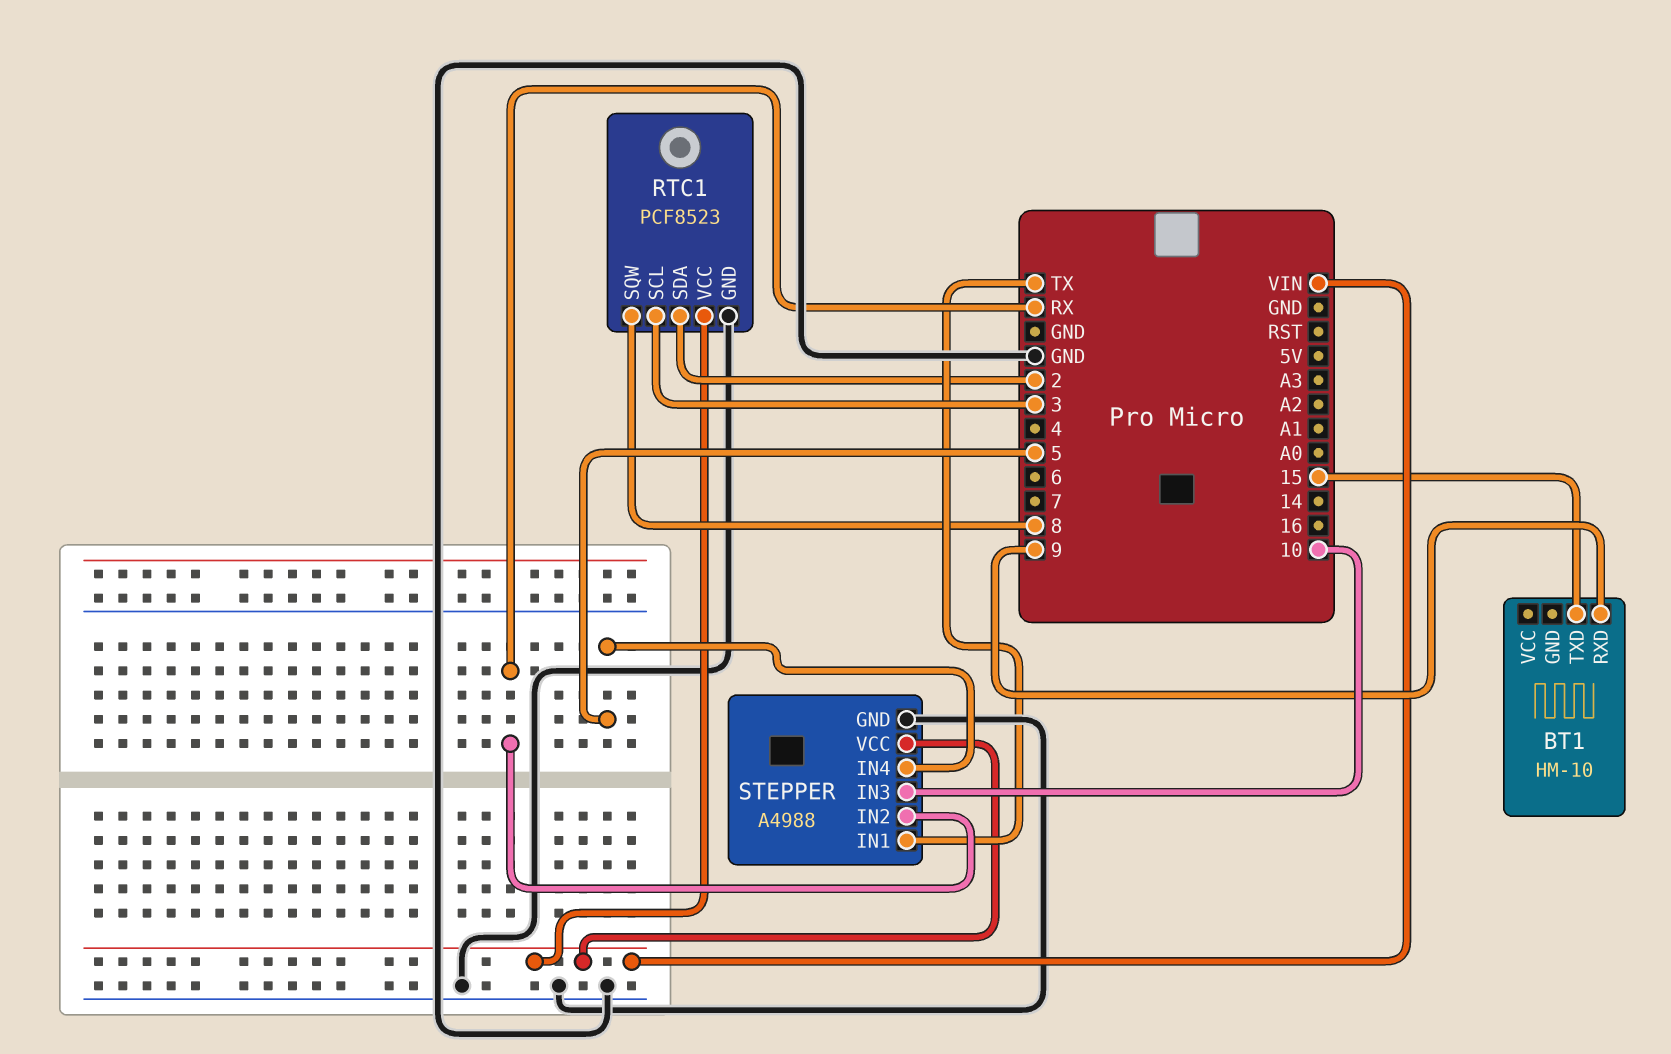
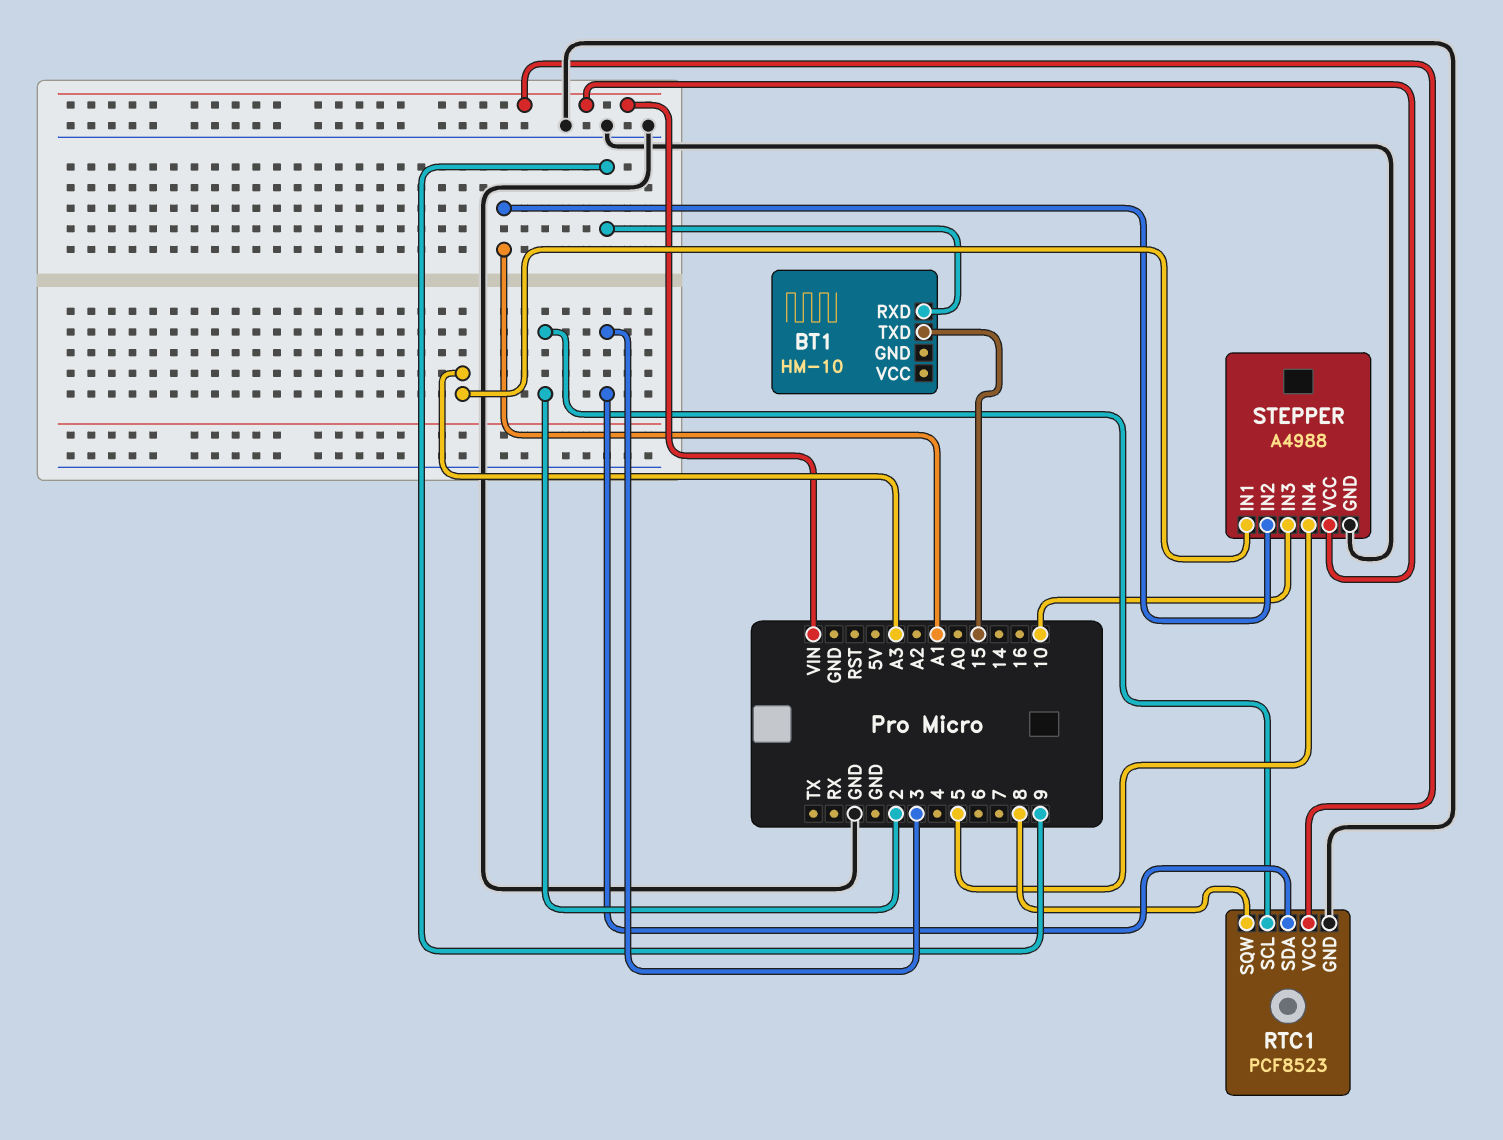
RTC1 pin SCL: 3 -> 2
RTC1 pin SDA: 2 -> 3
STEPPER pin IN1: TX -> A3
STEPPER pin IN2: RX -> A1

